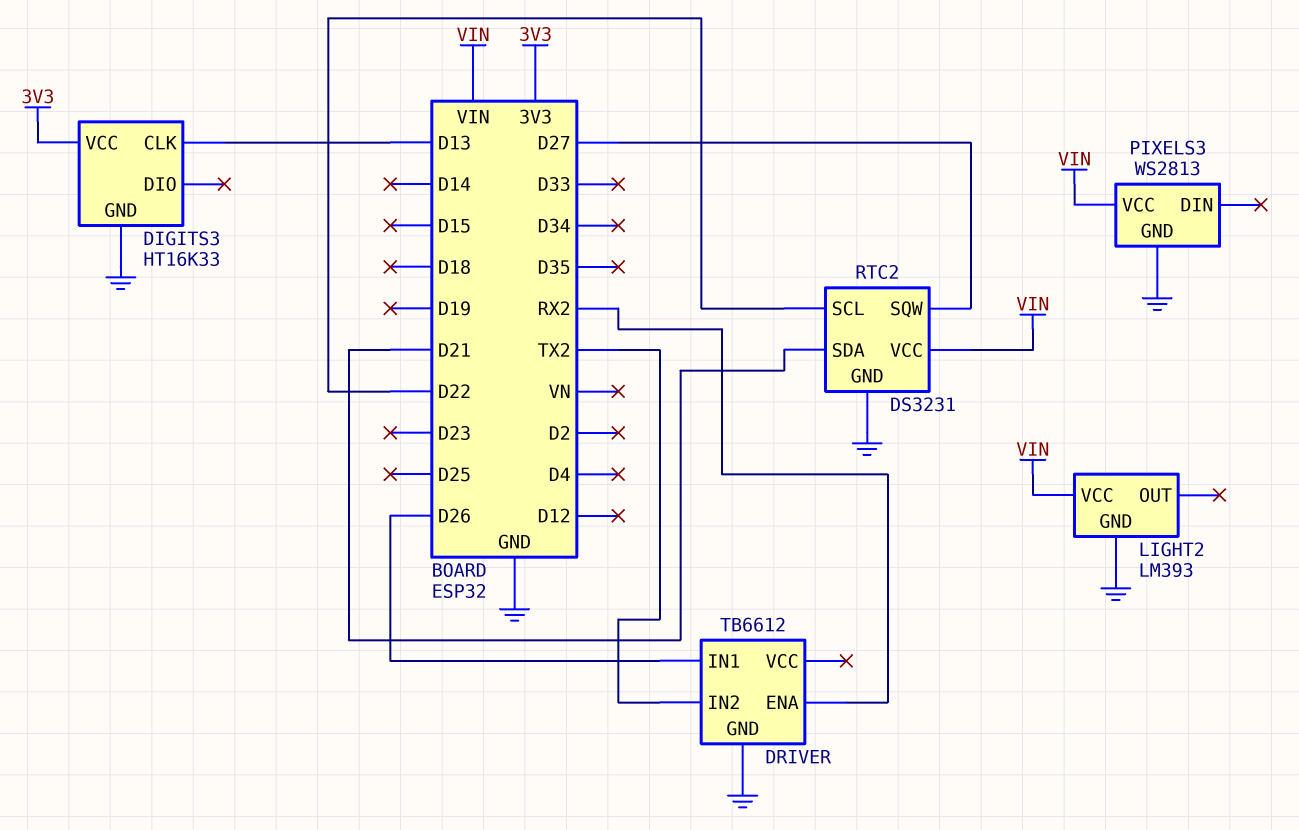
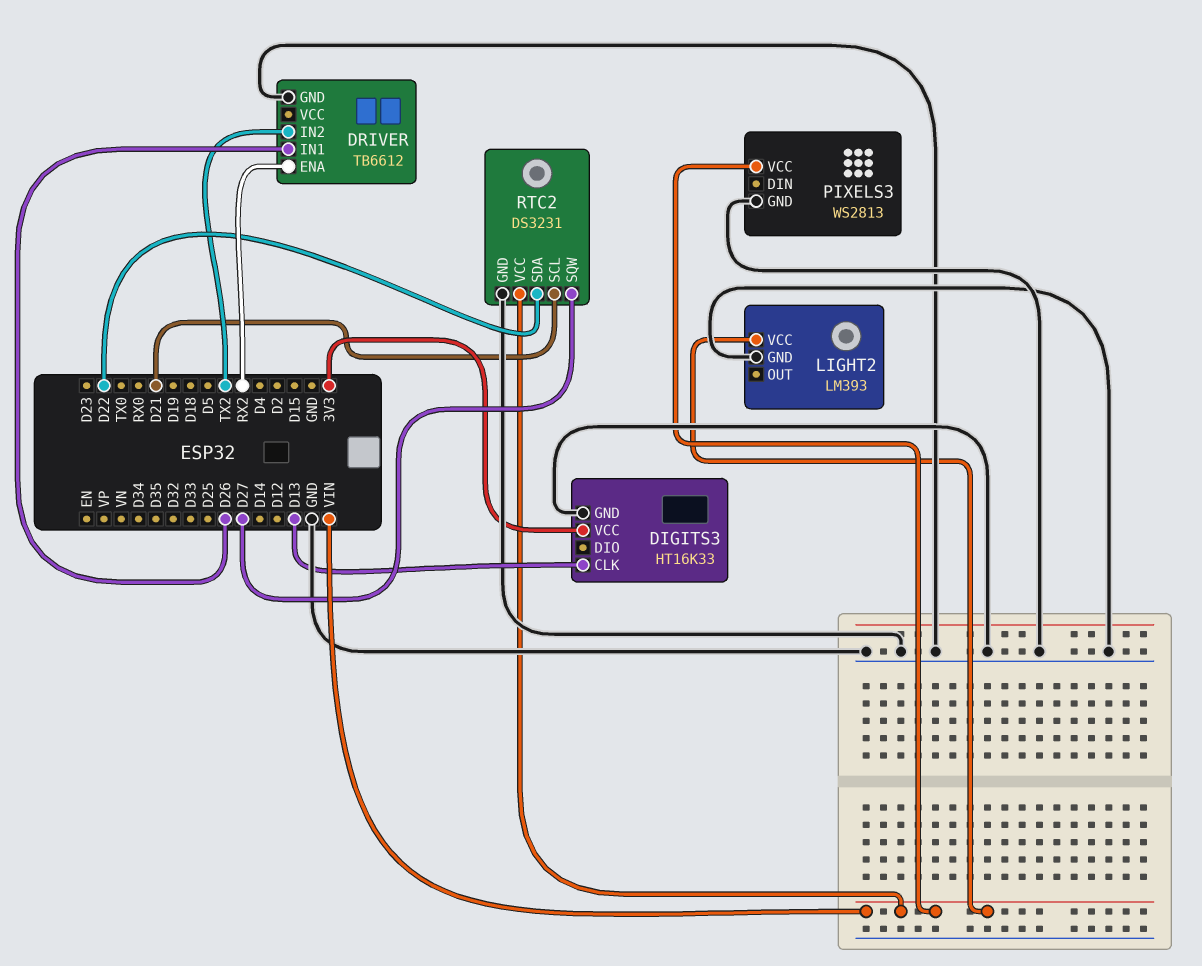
RTC2 pin SCL: D22 -> D21
RTC2 pin SDA: D21 -> D22

